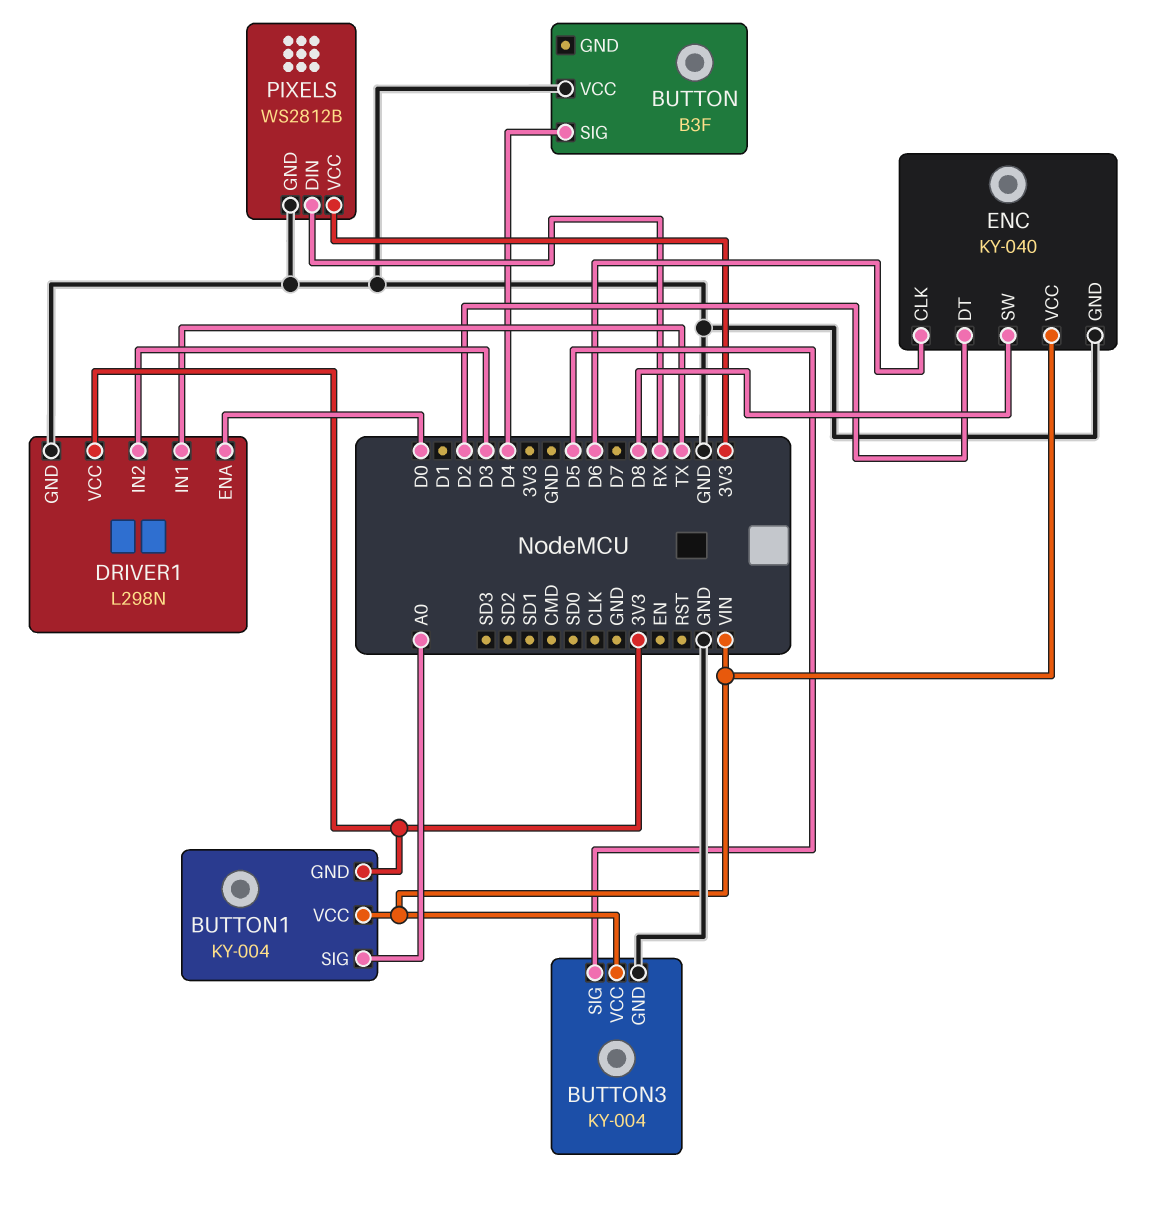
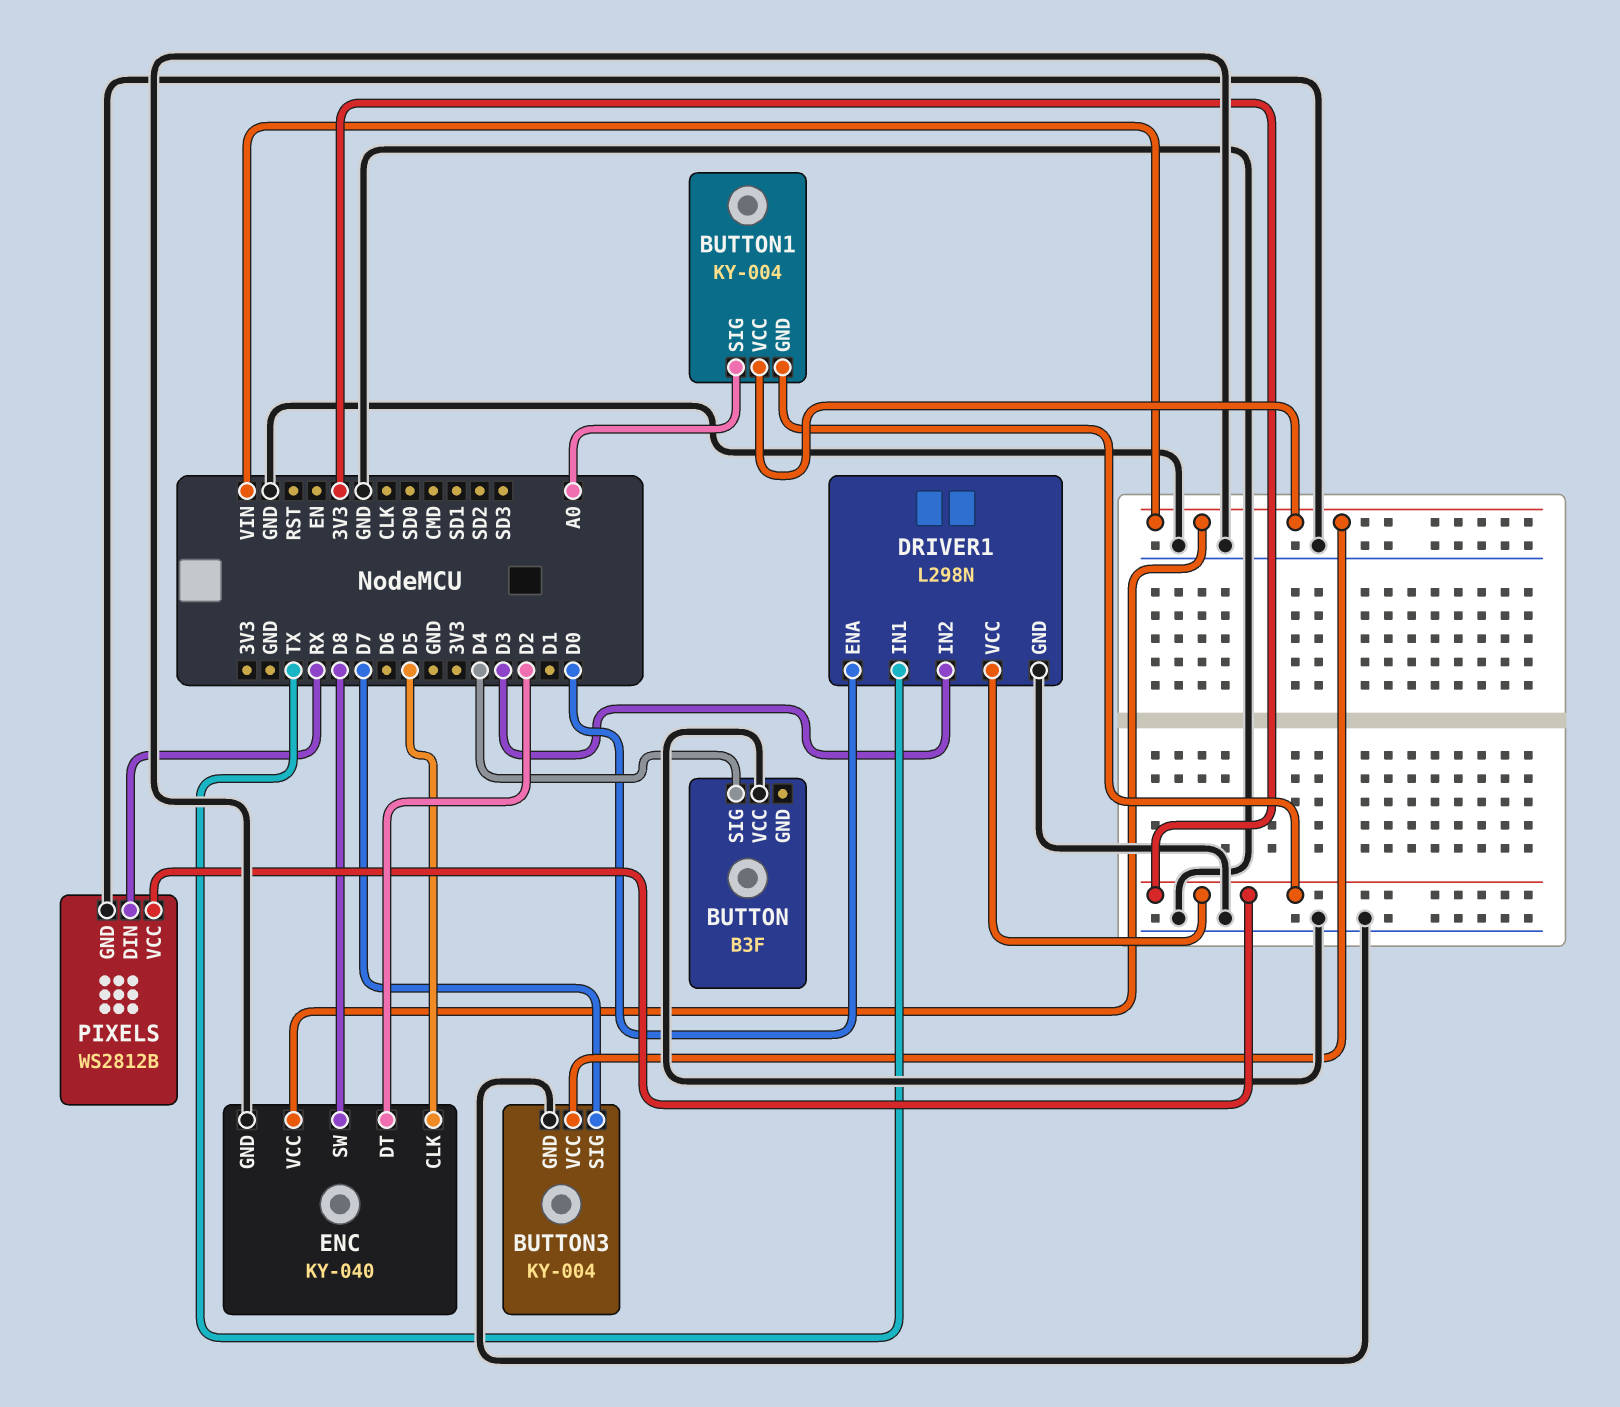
BUTTON3 pin SIG: D5 -> D7
ENC pin CLK: D6 -> D5

